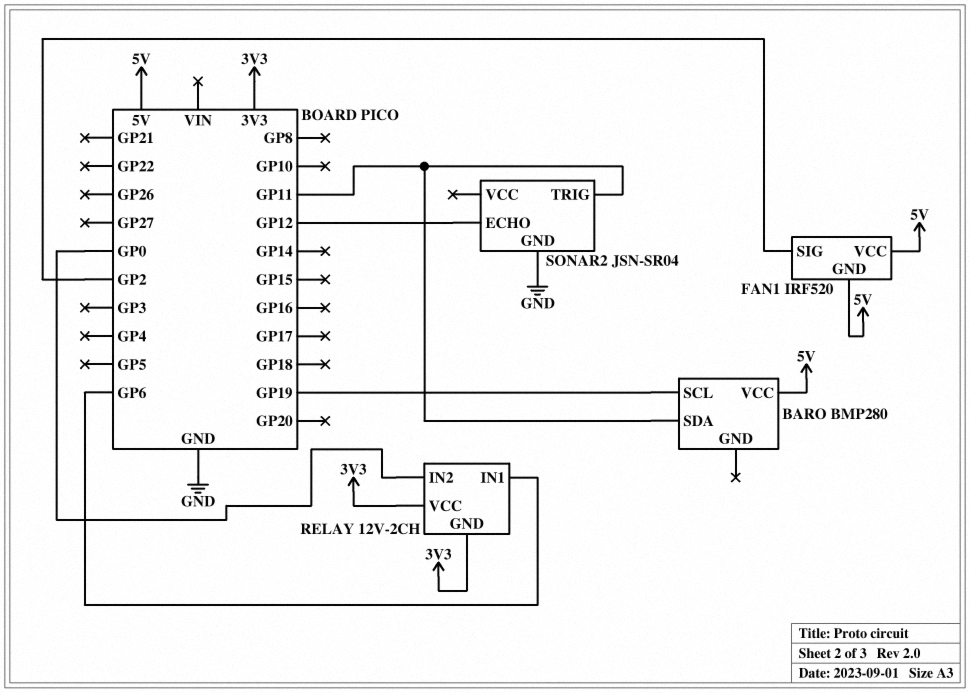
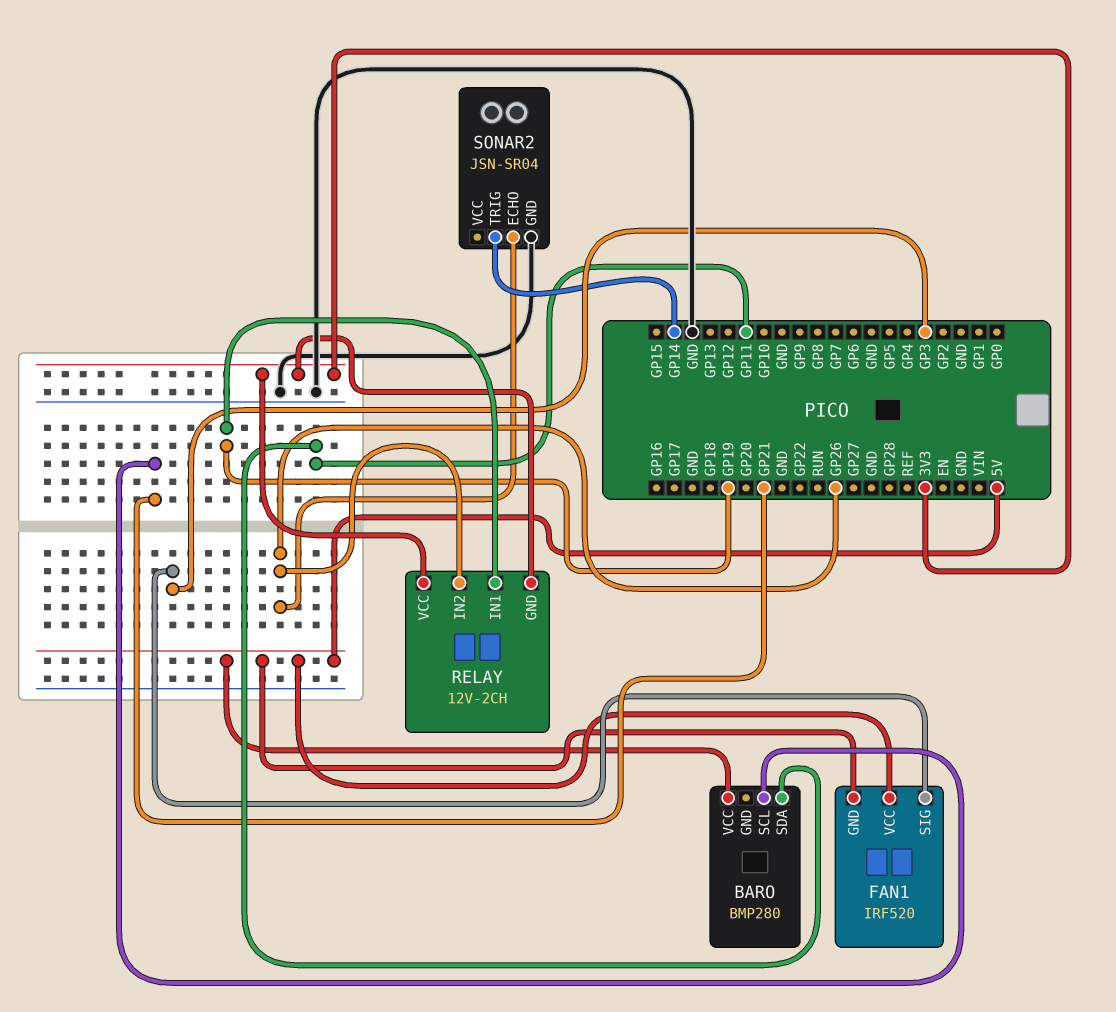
BARO pin SCL: GP19 -> GP21
FAN1 pin SIG: GP2 -> GP3
RELAY pin IN1: GP6 -> GP19
RELAY pin IN2: GP0 -> GP26
SONAR2 pin ECHO: GP12 -> GP26
SONAR2 pin TRIG: GP11 -> GP14

